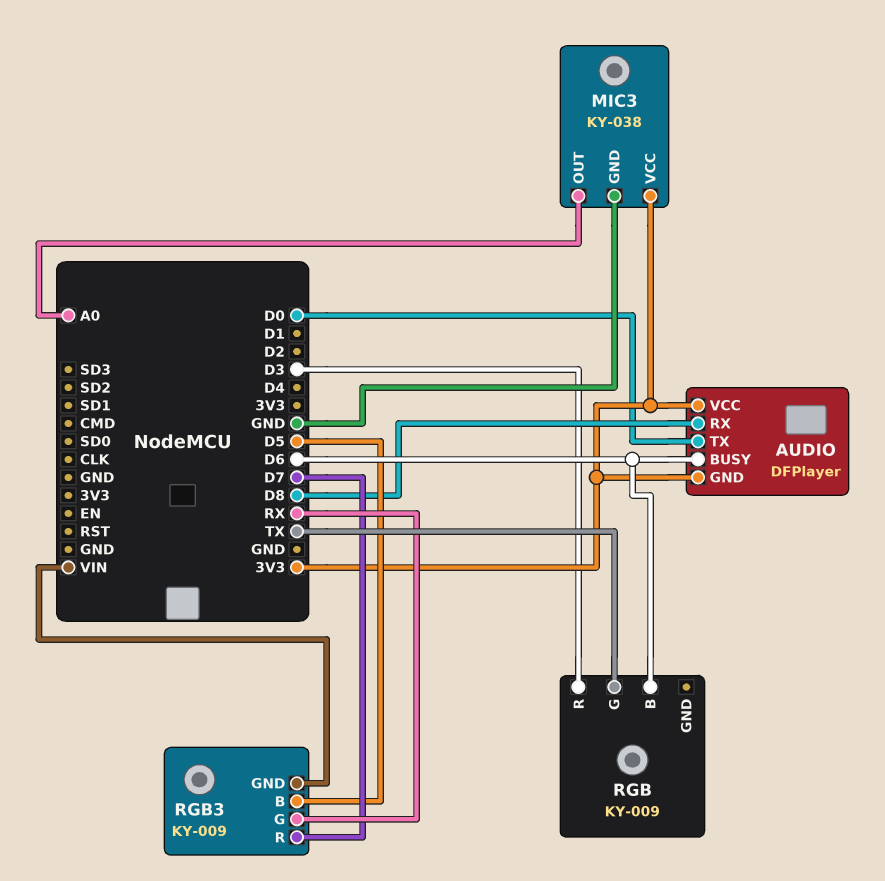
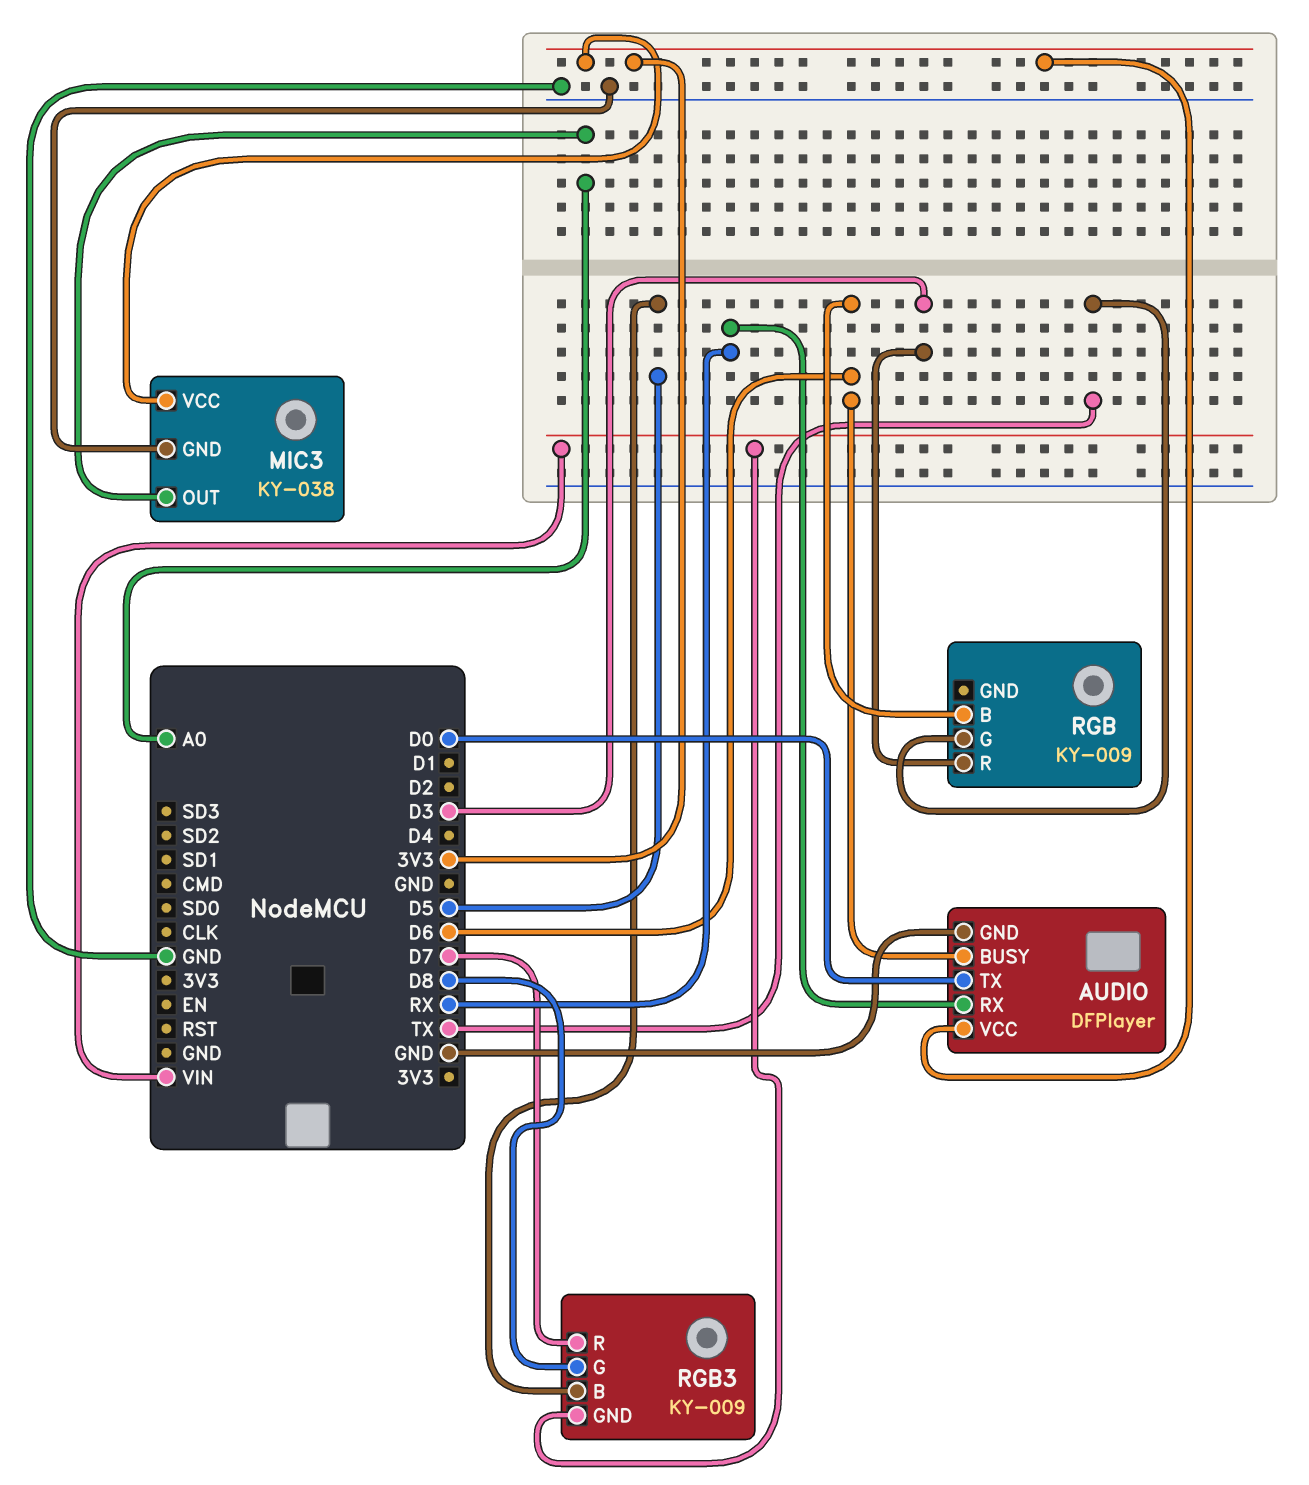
AUDIO pin GND: 3V3 -> GND
AUDIO pin RX: D8 -> RX
RGB3 pin G: RX -> D8

